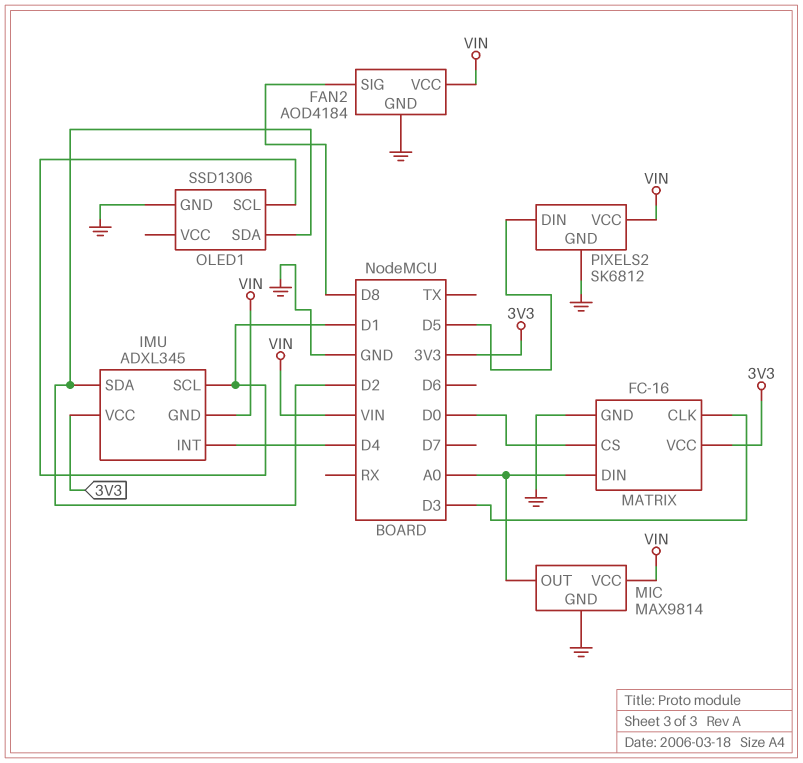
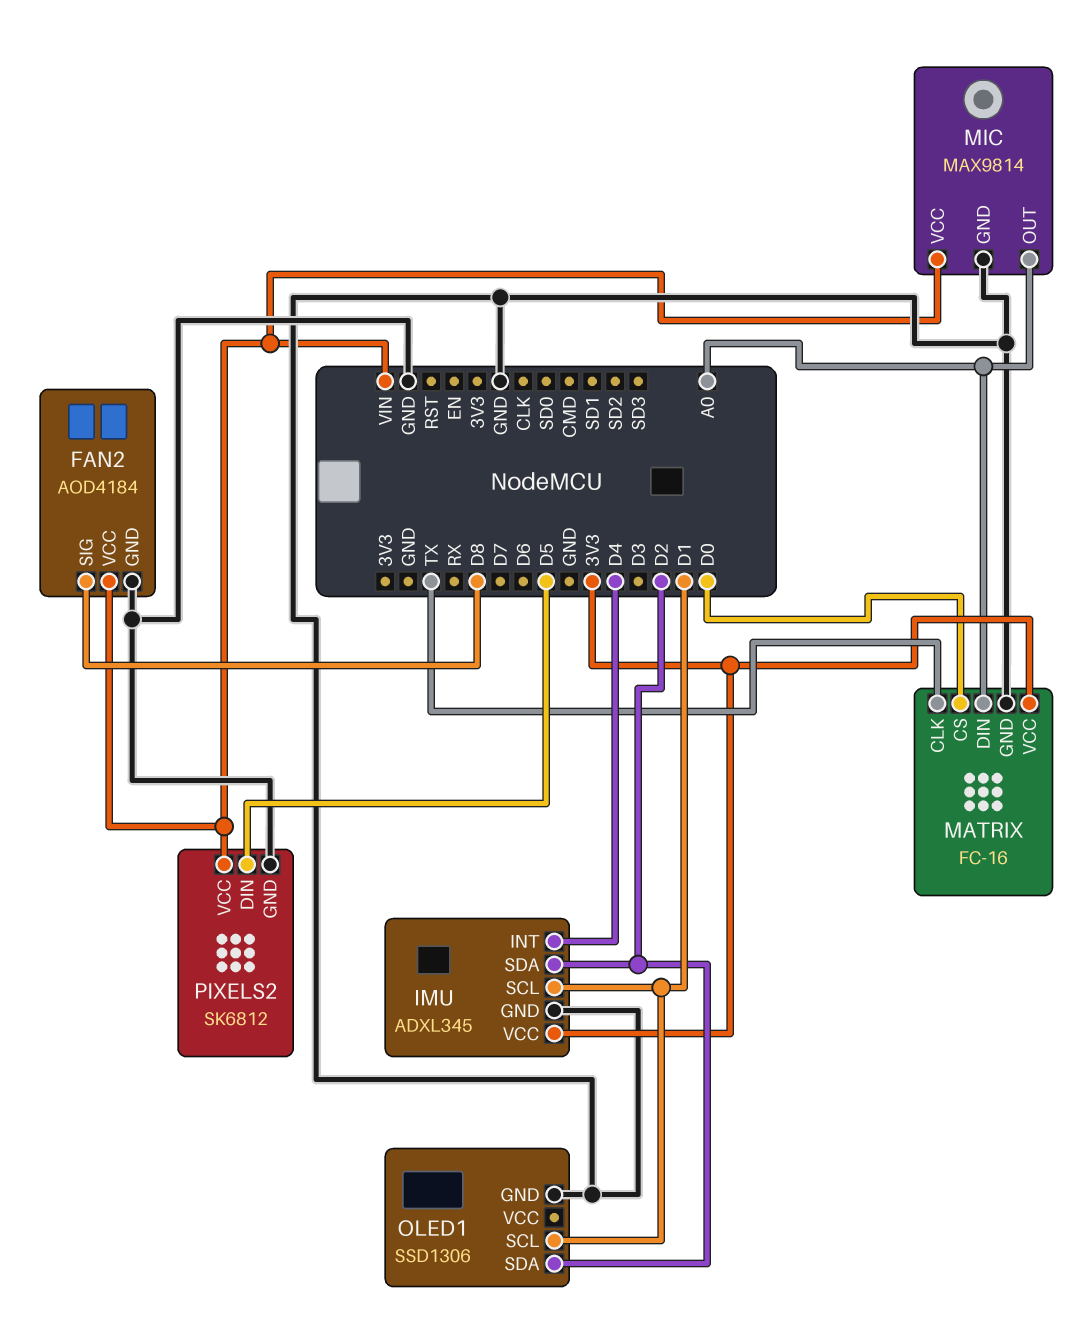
IMU pin GND: VIN -> GND
MATRIX pin CLK: D3 -> TX

